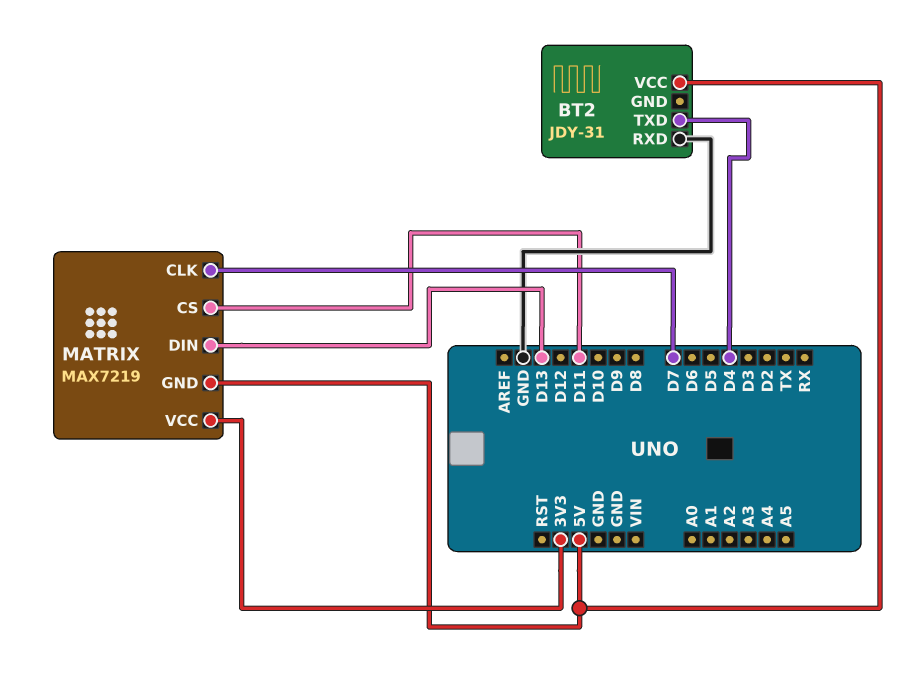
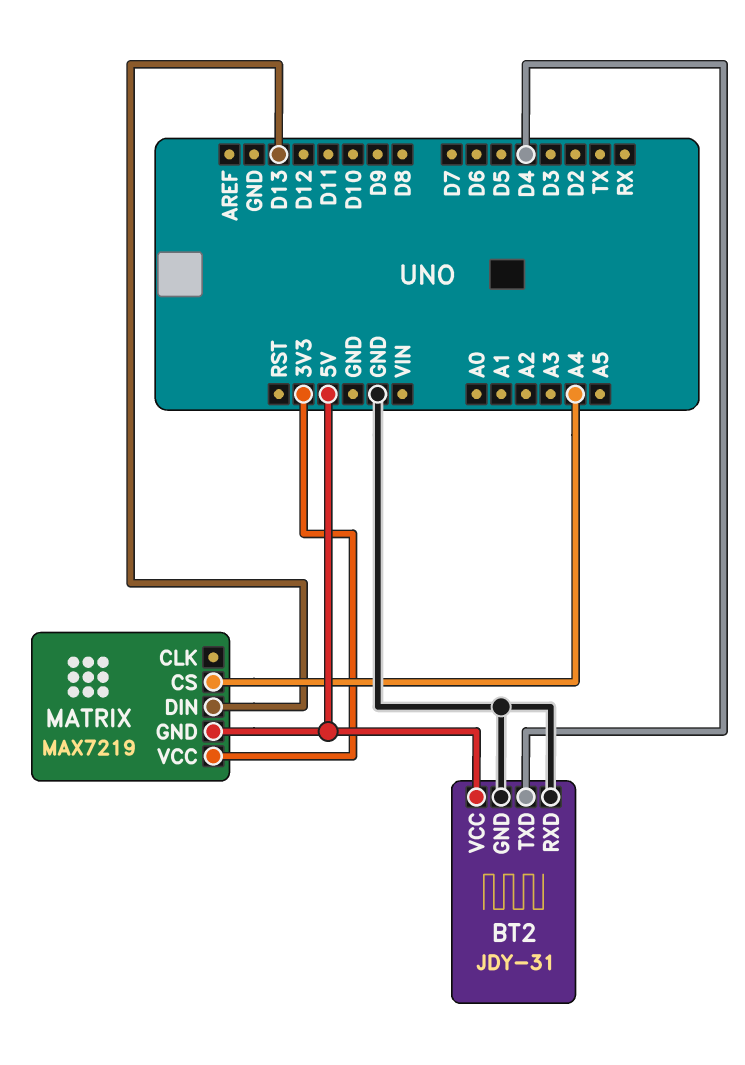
BT2 pin GND: none -> GND
MATRIX pin CLK: D7 -> none
MATRIX pin CS: D11 -> A4

